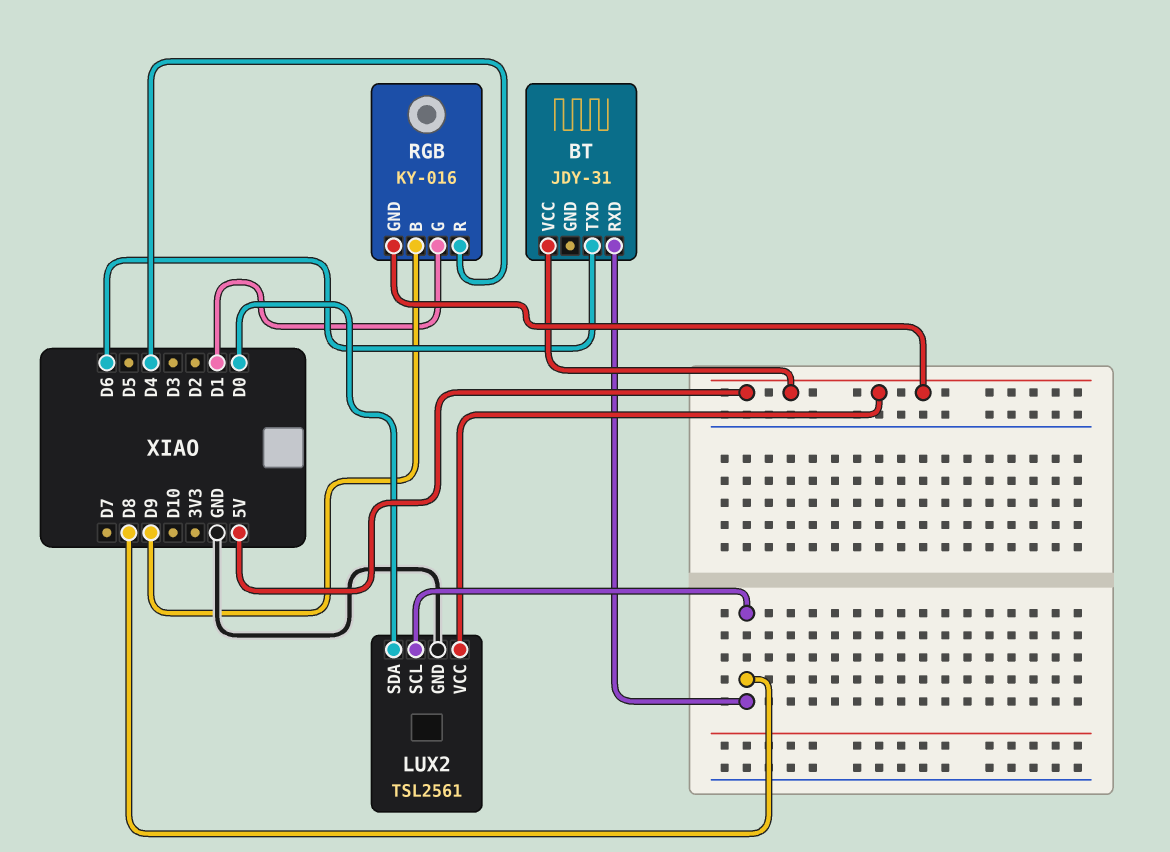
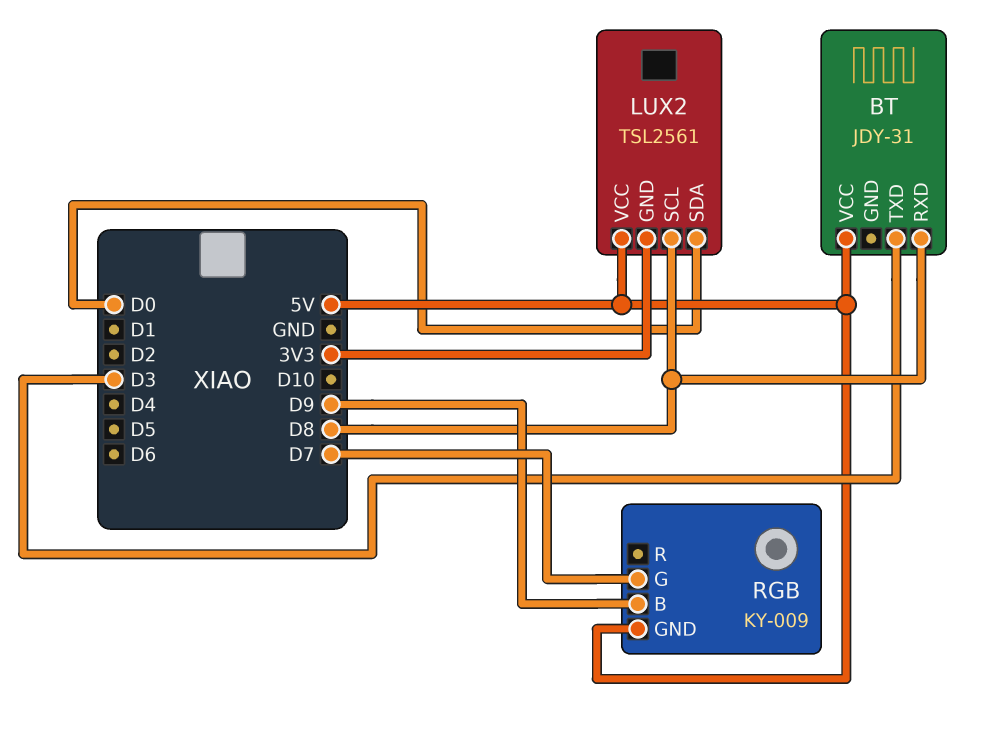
BT pin TXD: D6 -> D3
LUX2 pin GND: GND -> 3V3
RGB: KY-016 -> KY-009
RGB pin G: D1 -> D7
RGB pin R: D4 -> none

